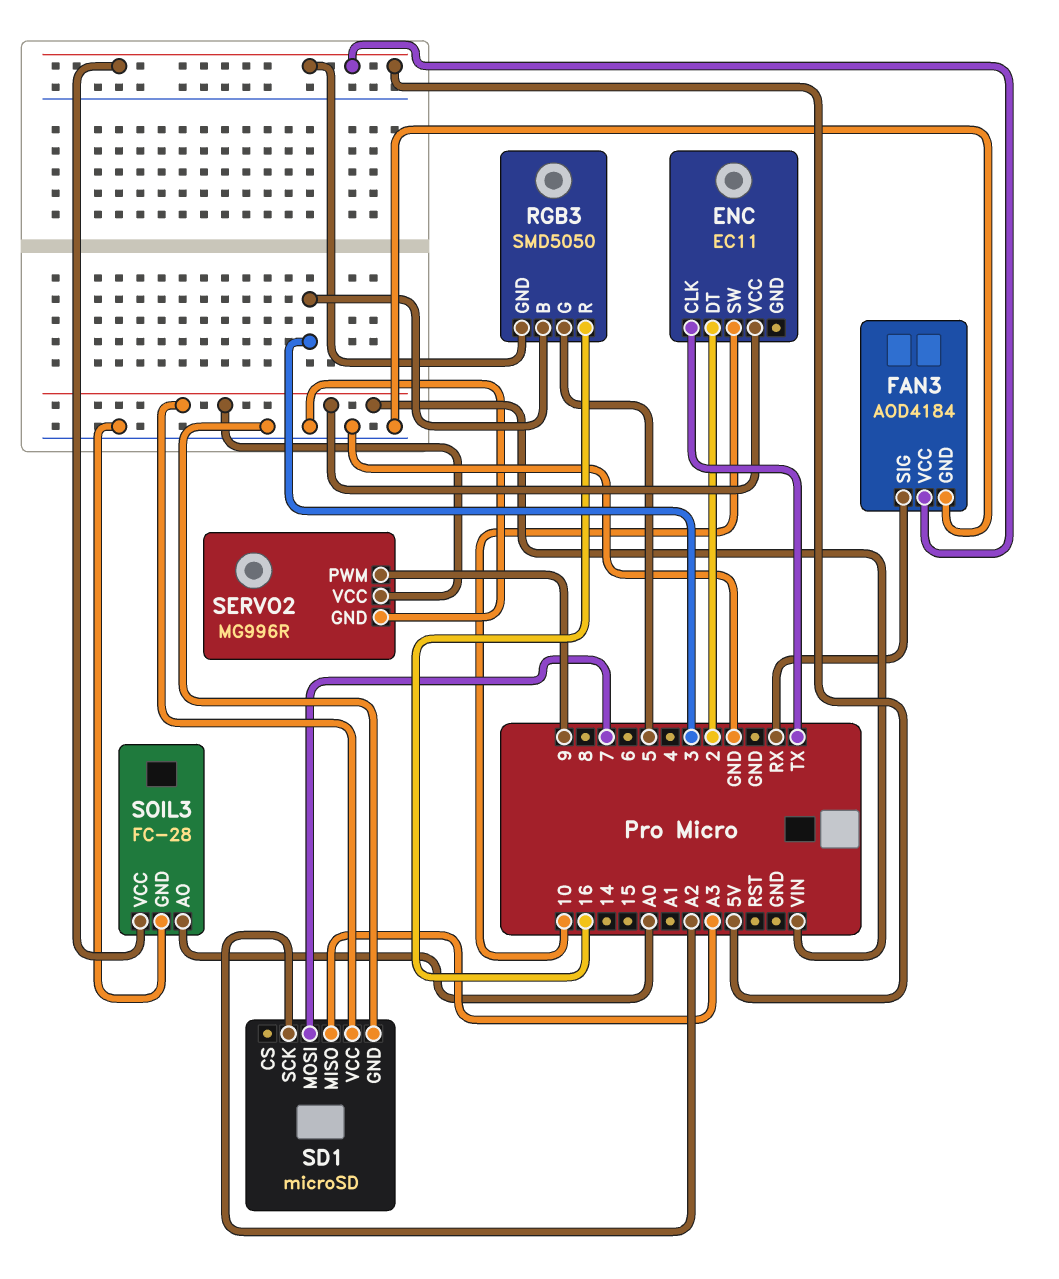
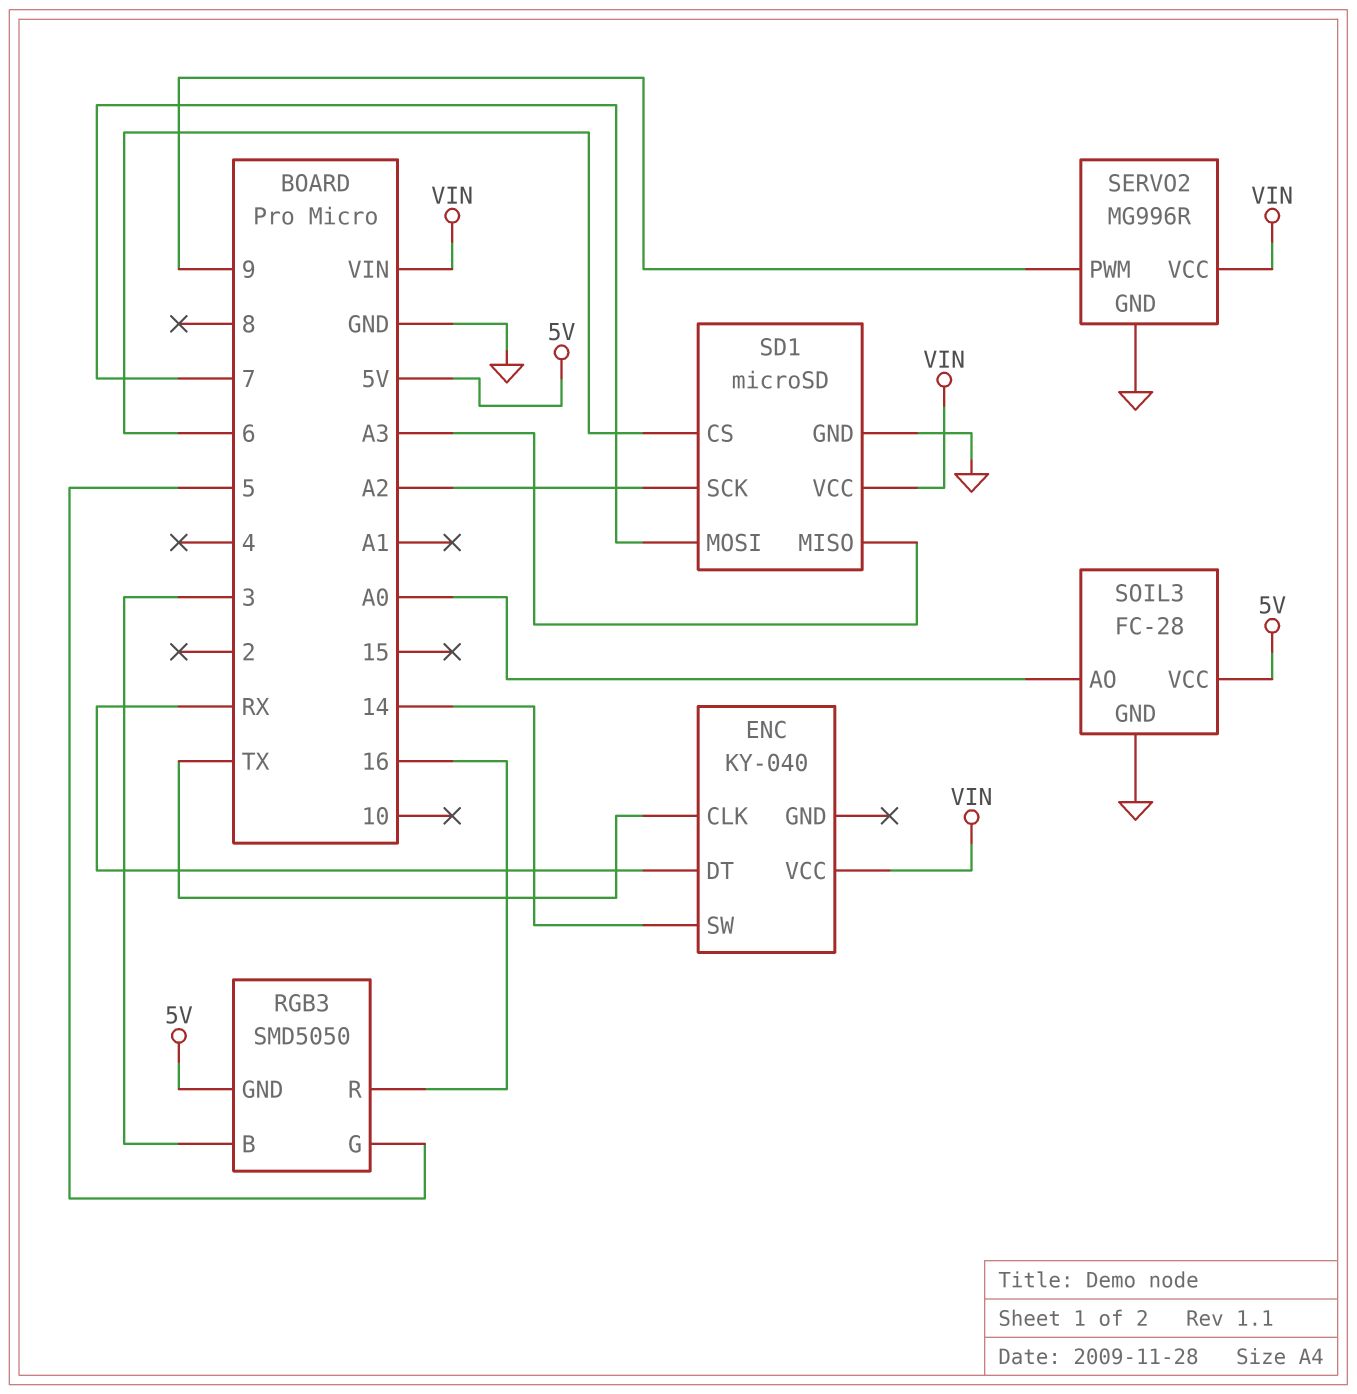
ENC: EC11 -> KY-040
ENC pin DT: 2 -> RX
ENC pin SW: 10 -> 14
FAN3: AOD4184 -> none
FAN3 pin GND: GND -> none
FAN3 pin SIG: RX -> none
FAN3 pin VCC: 5V -> none
SD1 pin CS: none -> 6

